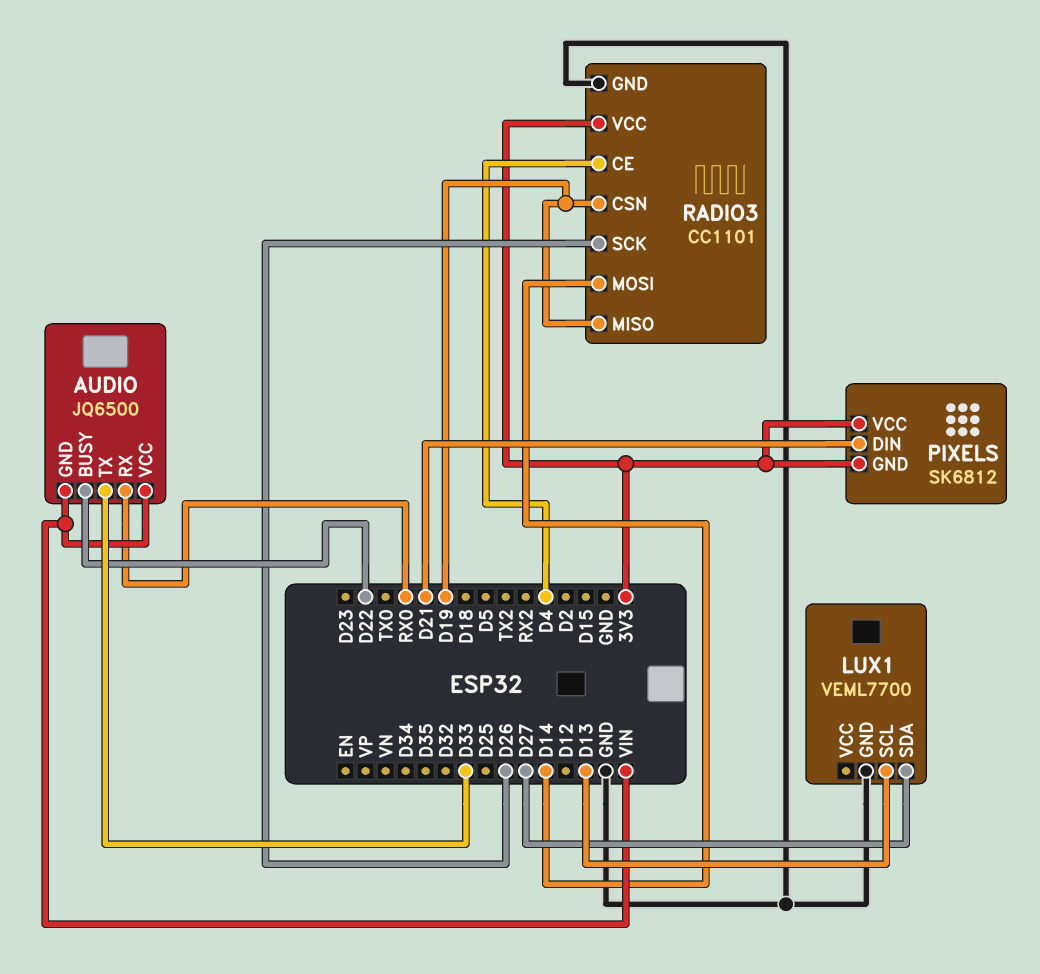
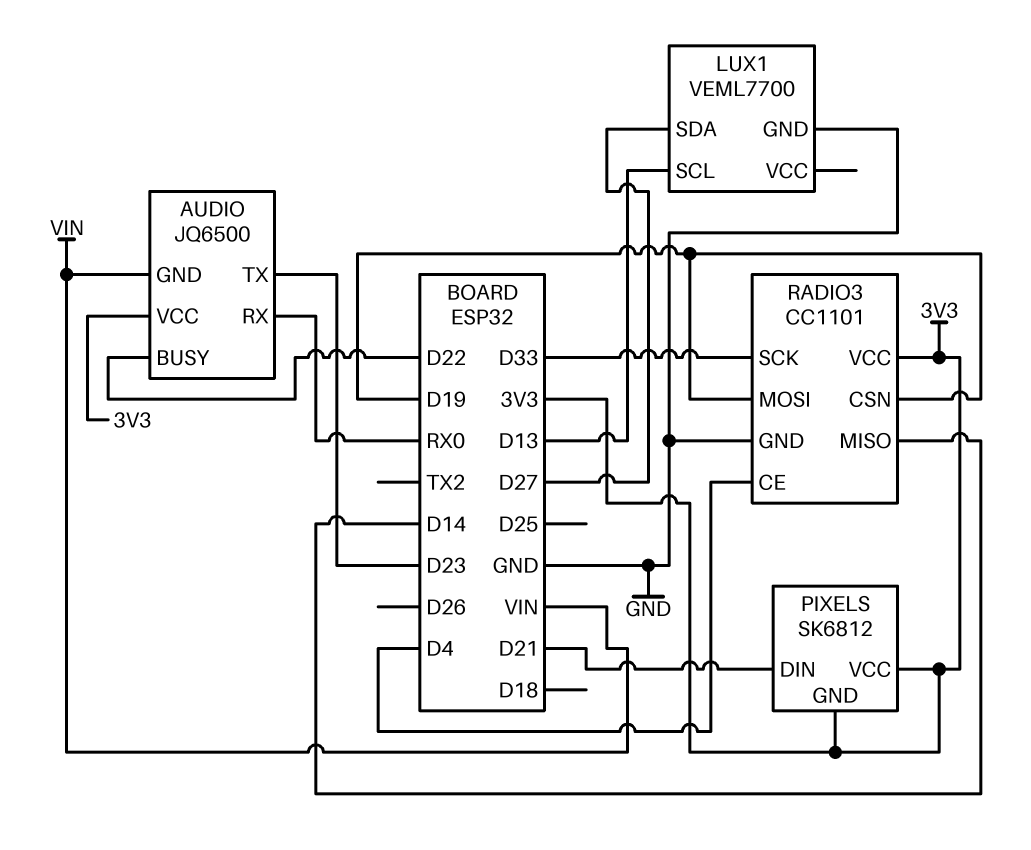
AUDIO pin TX: D33 -> D23
AUDIO pin VCC: VIN -> 3V3
RADIO3 pin MISO: D19 -> D14
RADIO3 pin MOSI: D14 -> D19
RADIO3 pin SCK: D26 -> D33

